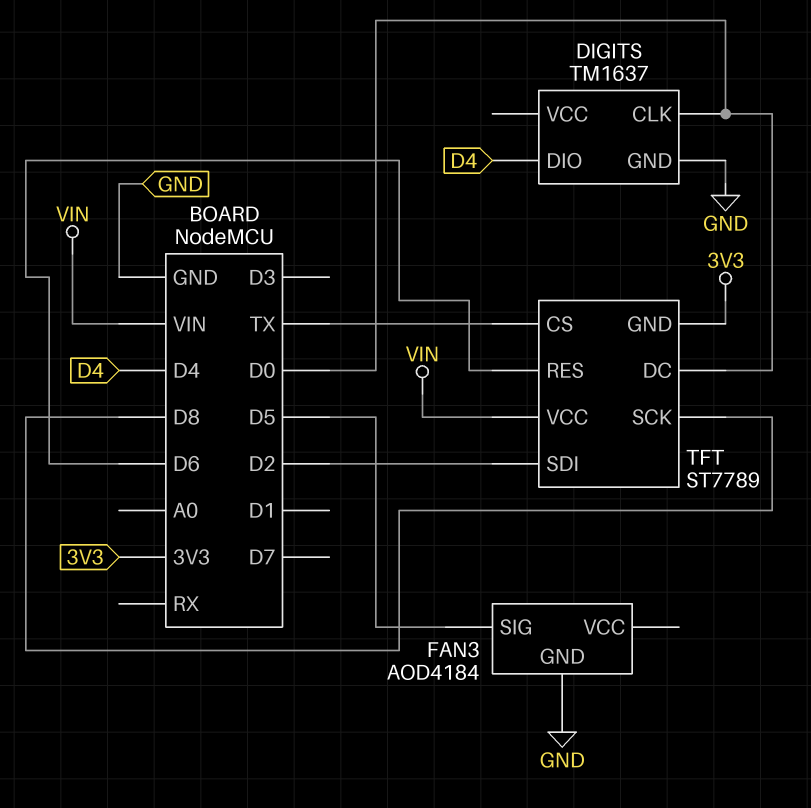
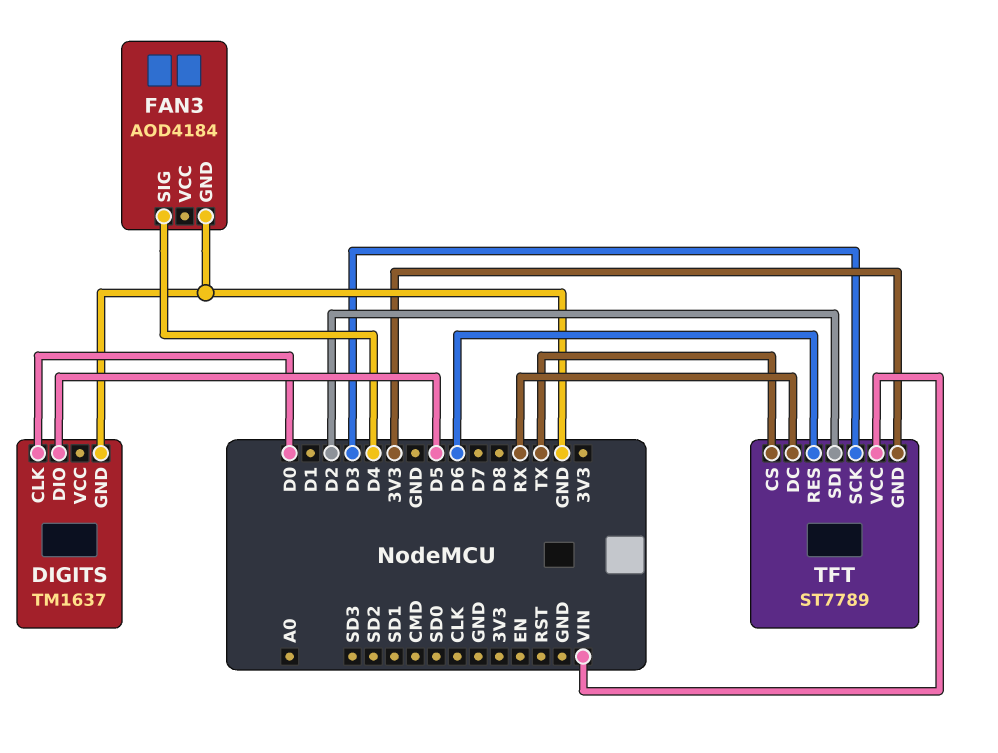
DIGITS pin DIO: D4 -> D5
FAN3 pin SIG: D5 -> D4
TFT pin DC: D0 -> RX
TFT pin SCK: D8 -> D3

